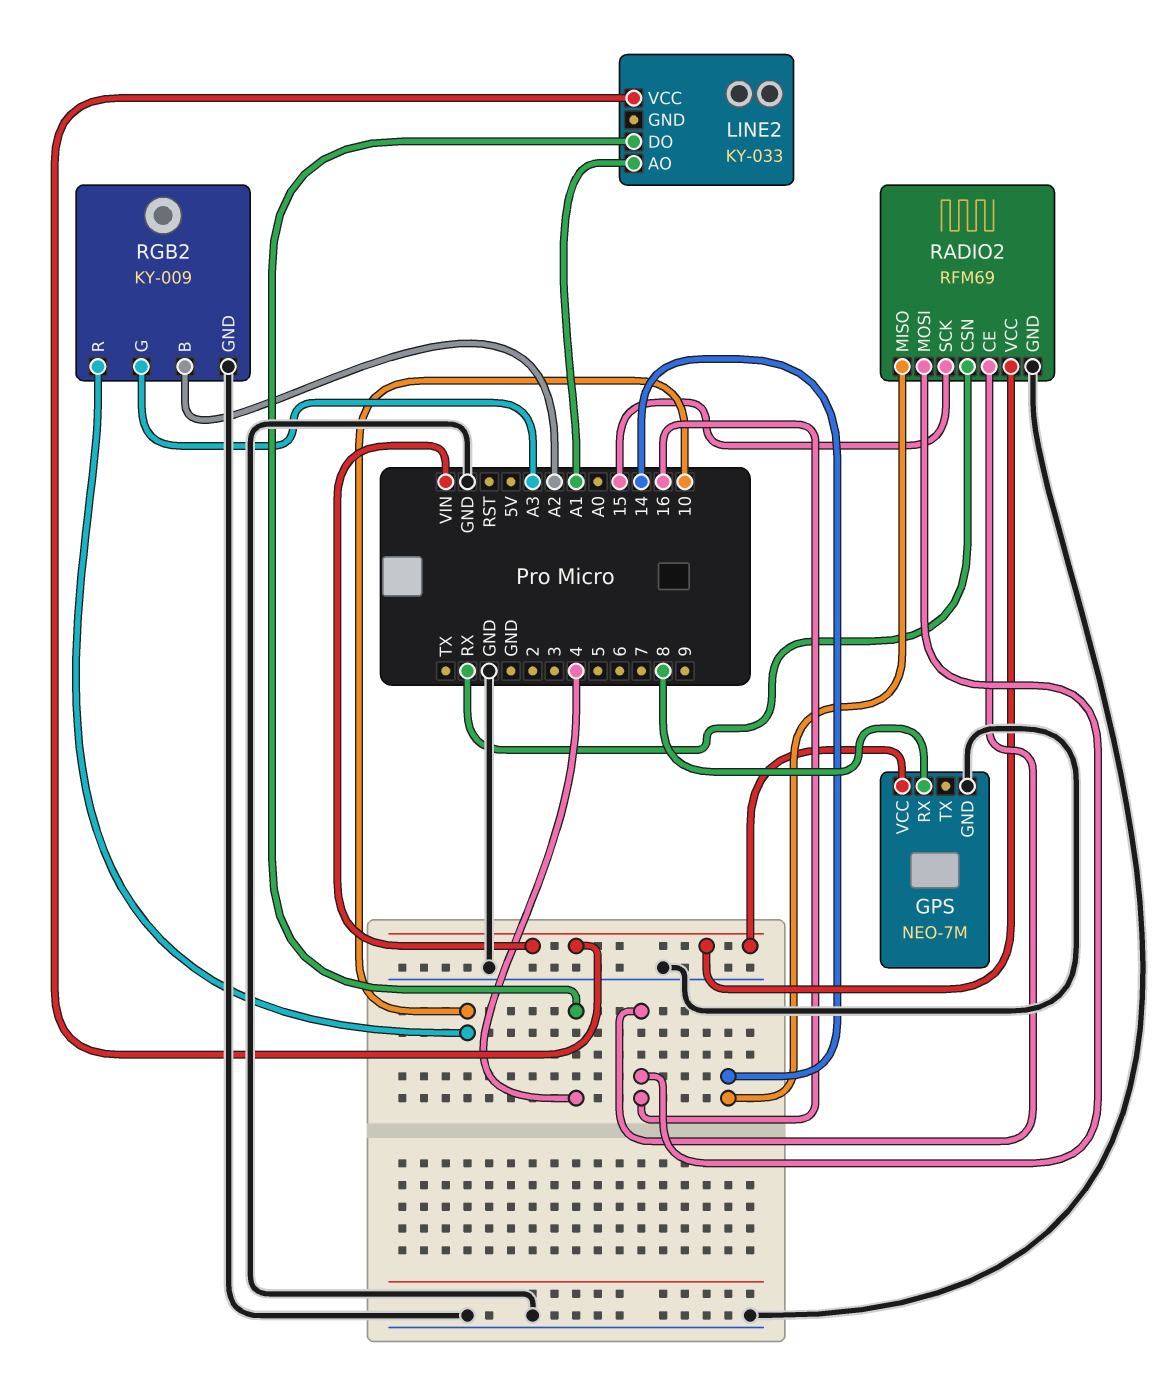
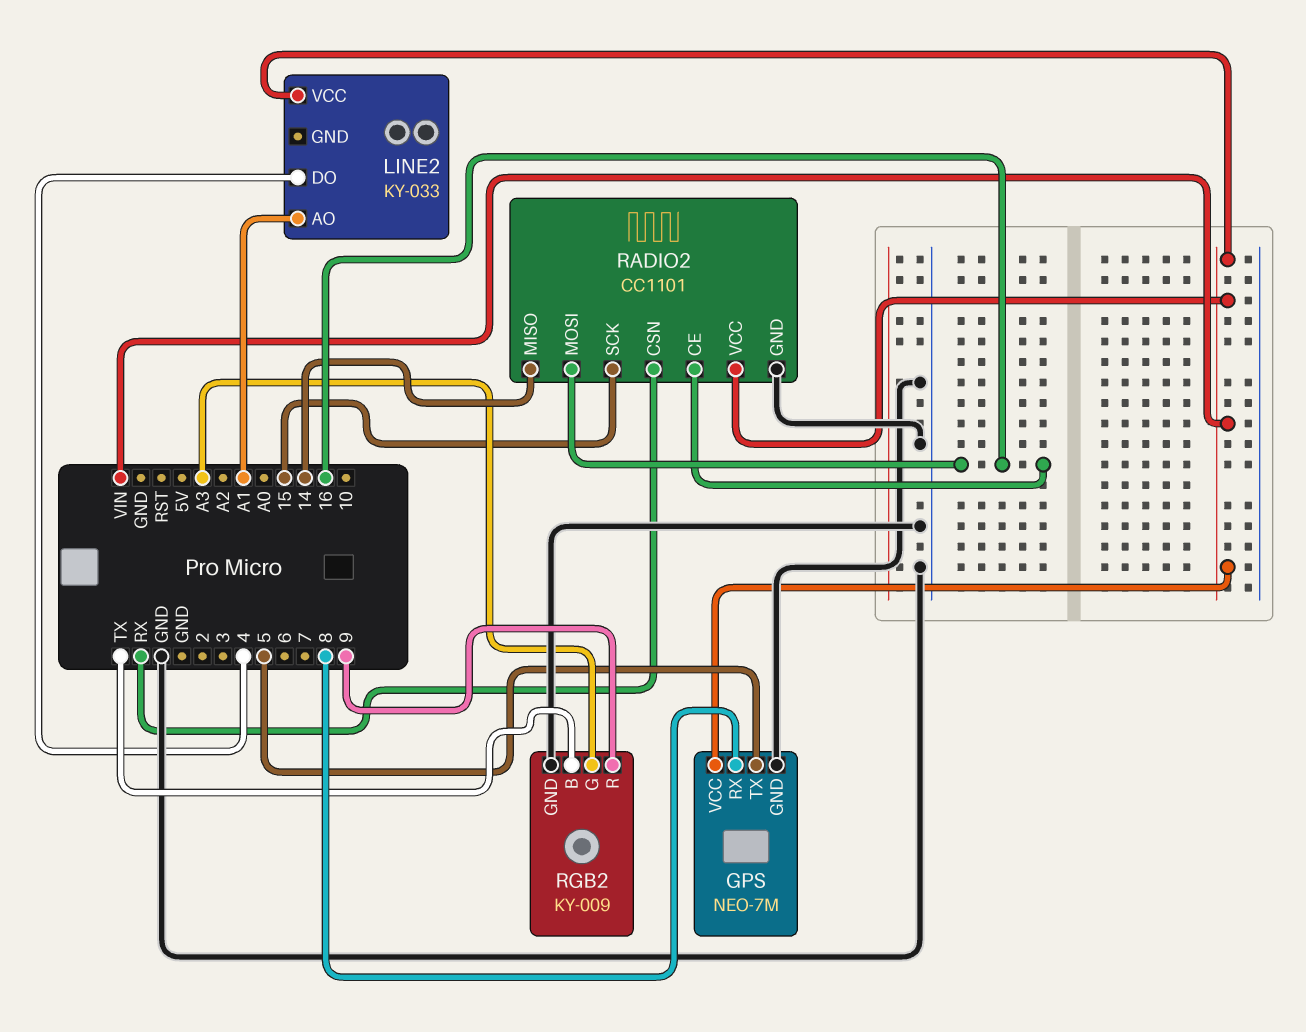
GPS pin TX: none -> 5
RADIO2: RFM69 -> CC1101
RGB2 pin B: A2 -> TX
RGB2 pin R: 10 -> 9

